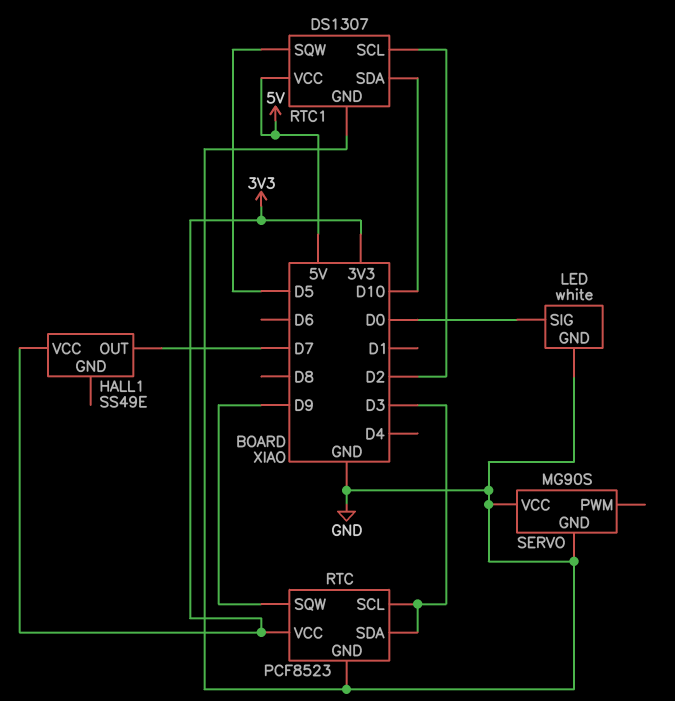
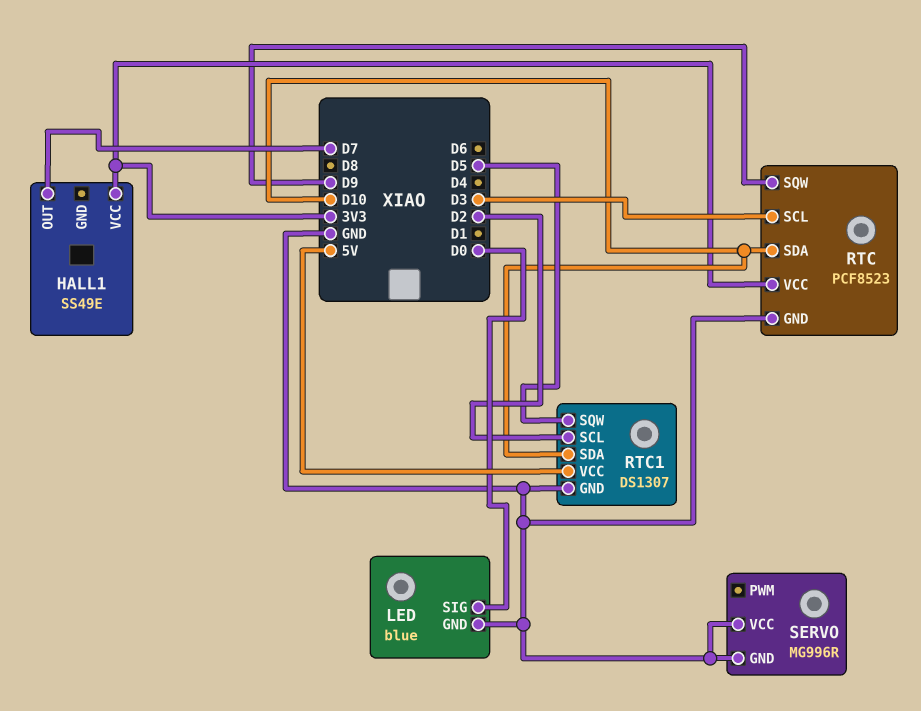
LED: white -> blue
RTC pin SDA: D3 -> D10
SERVO: MG90S -> MG996R

